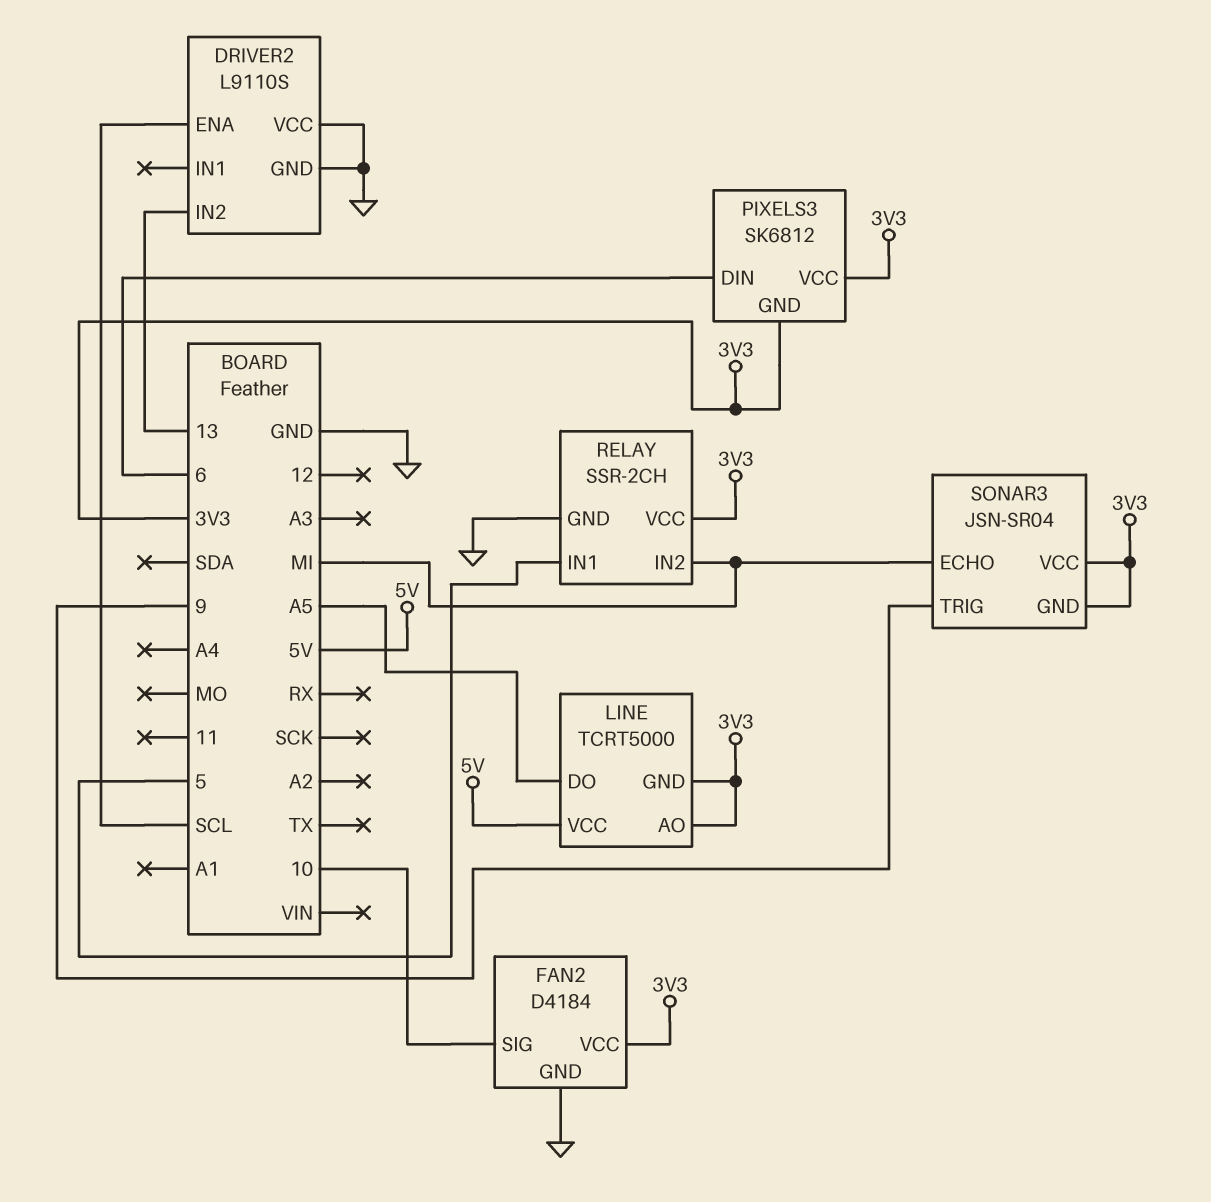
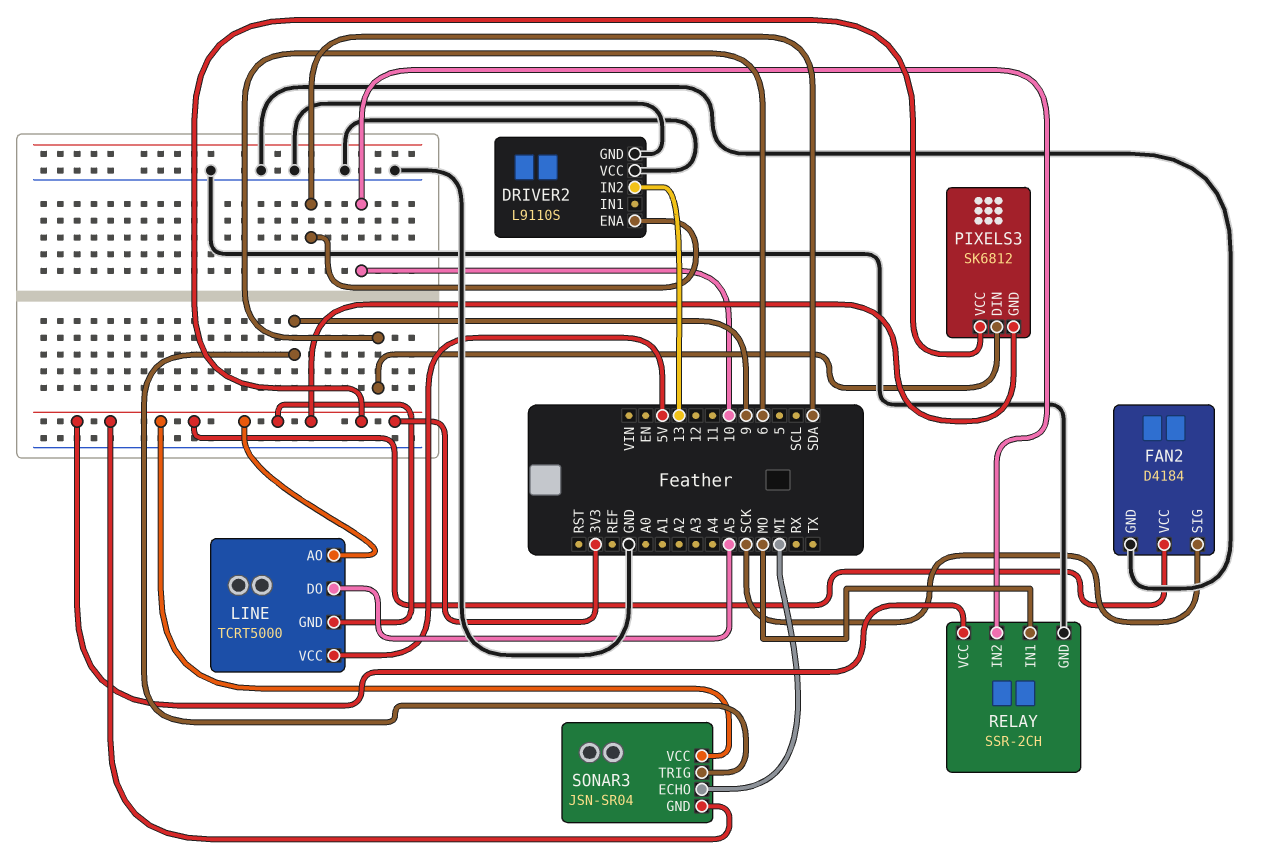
DRIVER2 pin ENA: SCL -> SDA
FAN2 pin SIG: 10 -> SCK
RELAY pin IN1: 5 -> MO
RELAY pin IN2: MI -> 10

